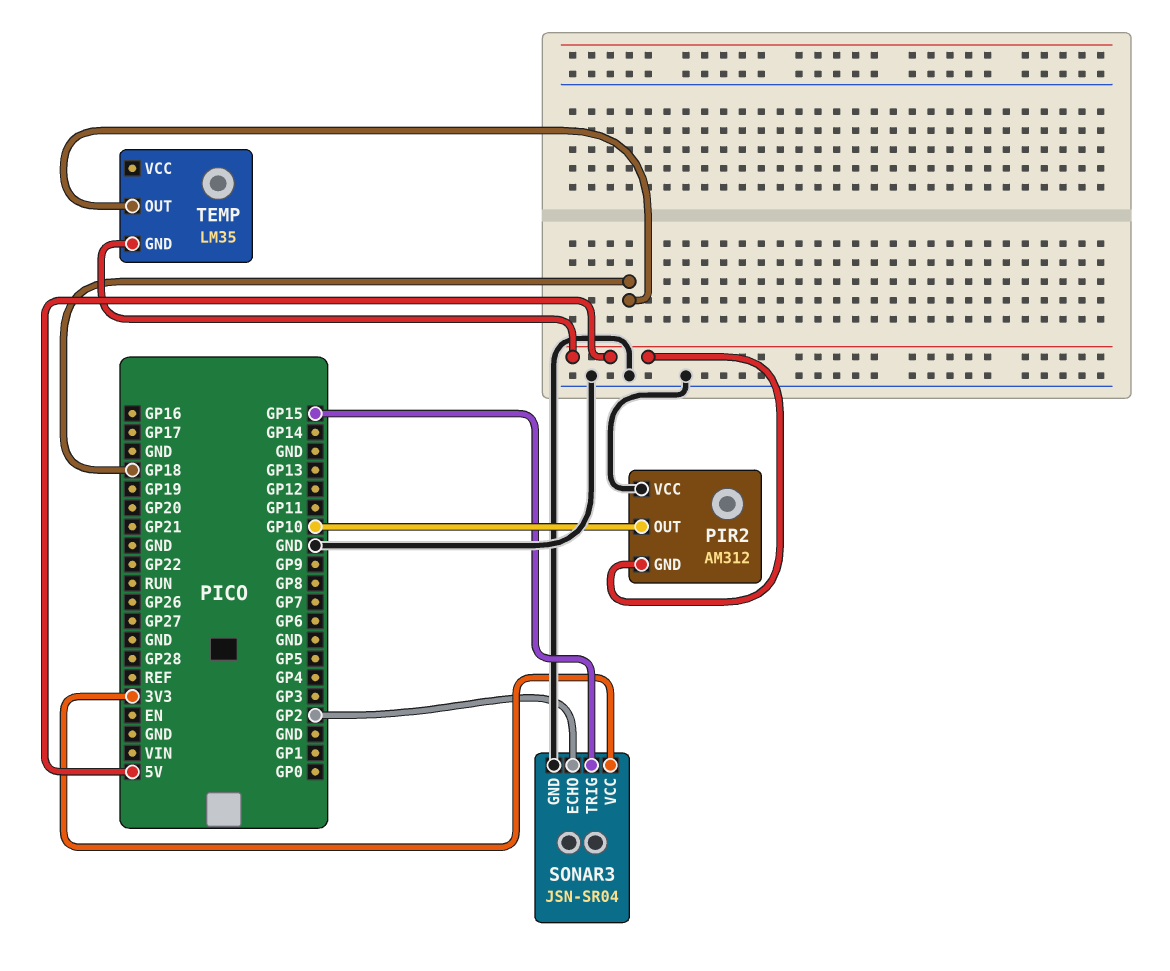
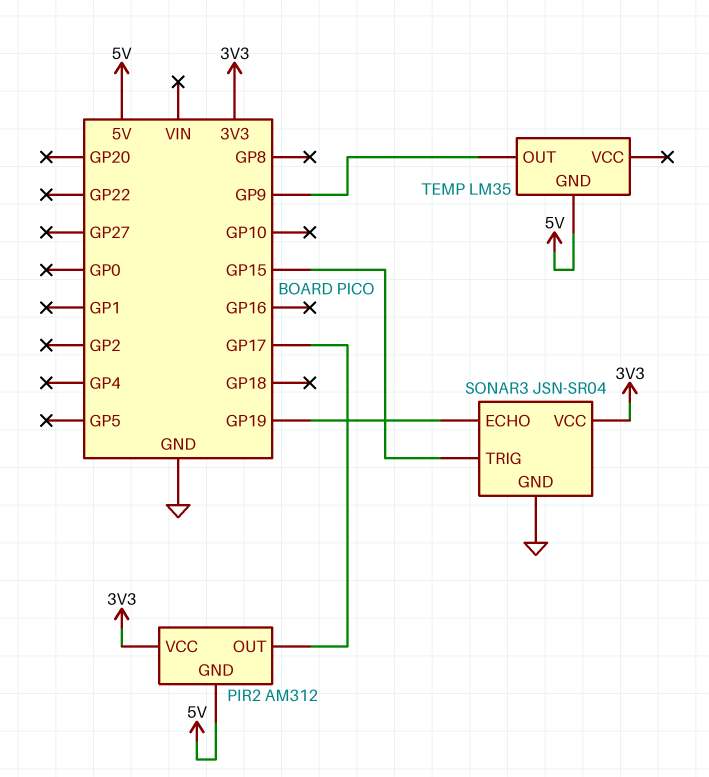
PIR2 pin OUT: GP10 -> GP17
PIR2 pin VCC: GND -> 3V3
SONAR3 pin ECHO: GP2 -> GP19
TEMP pin OUT: GP18 -> GP9

